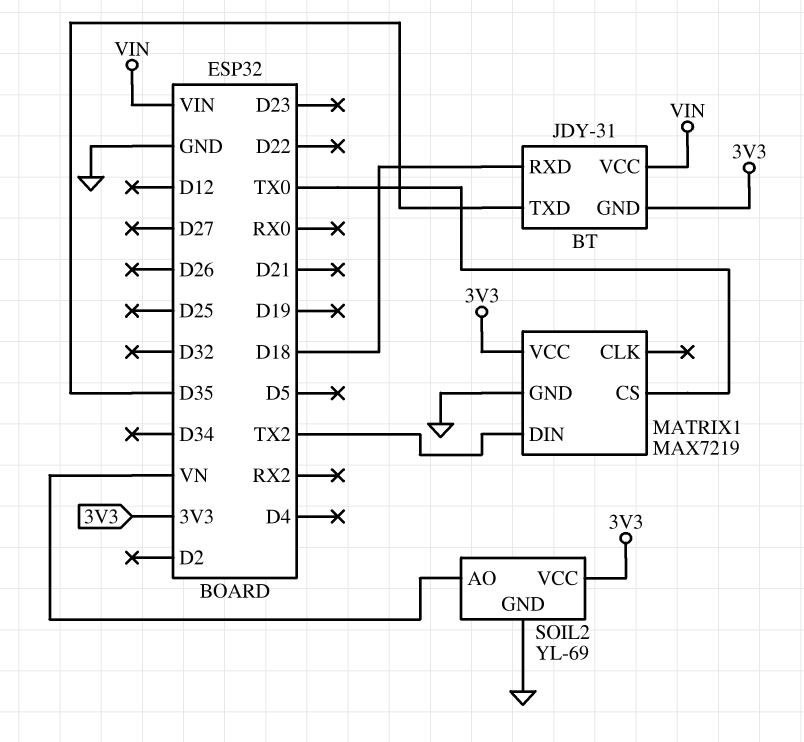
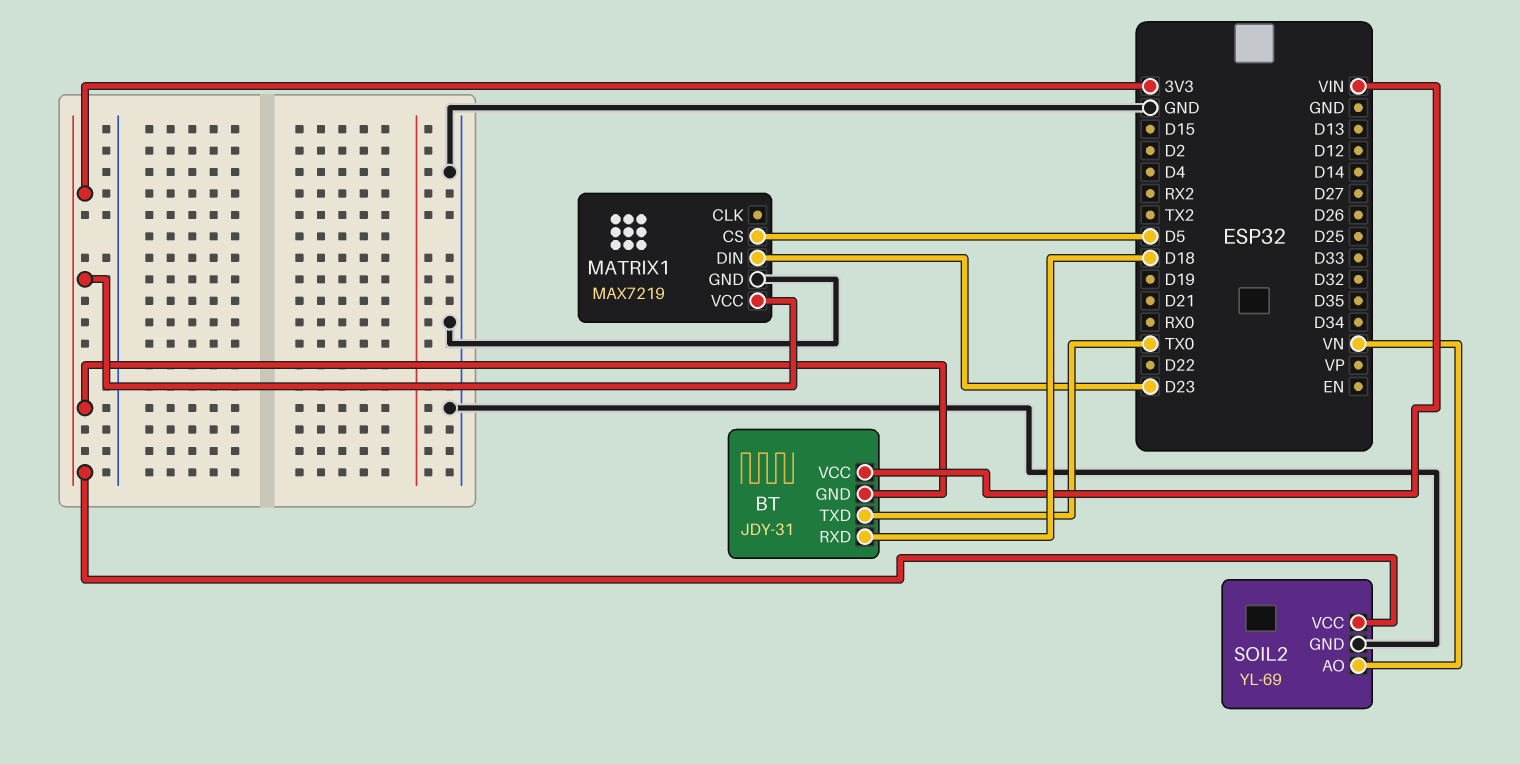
BT pin TXD: D35 -> TX0
MATRIX1 pin CS: TX0 -> D5
MATRIX1 pin DIN: TX2 -> D23

